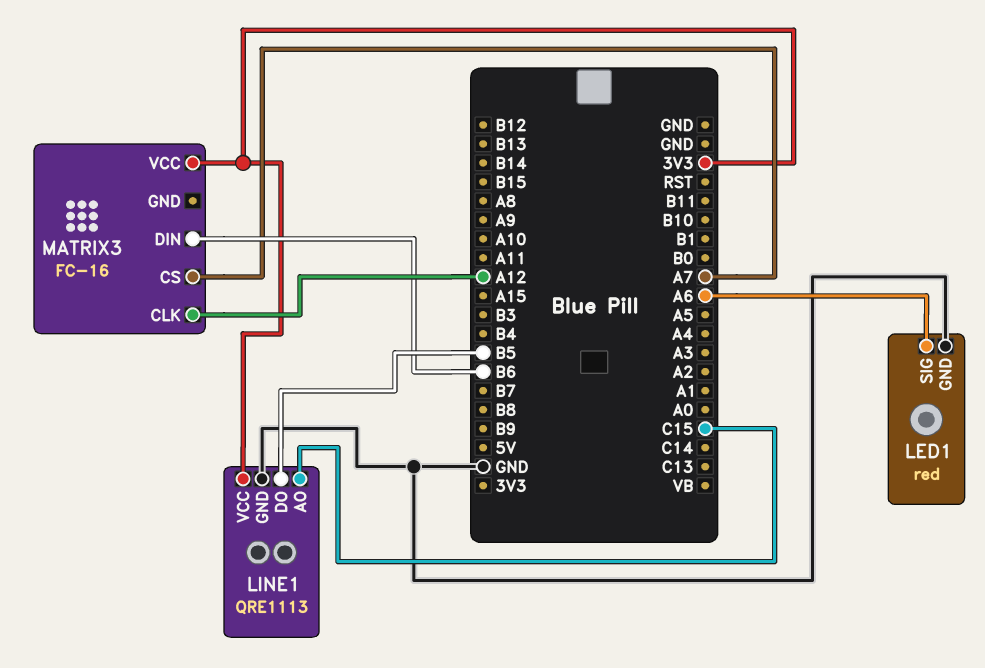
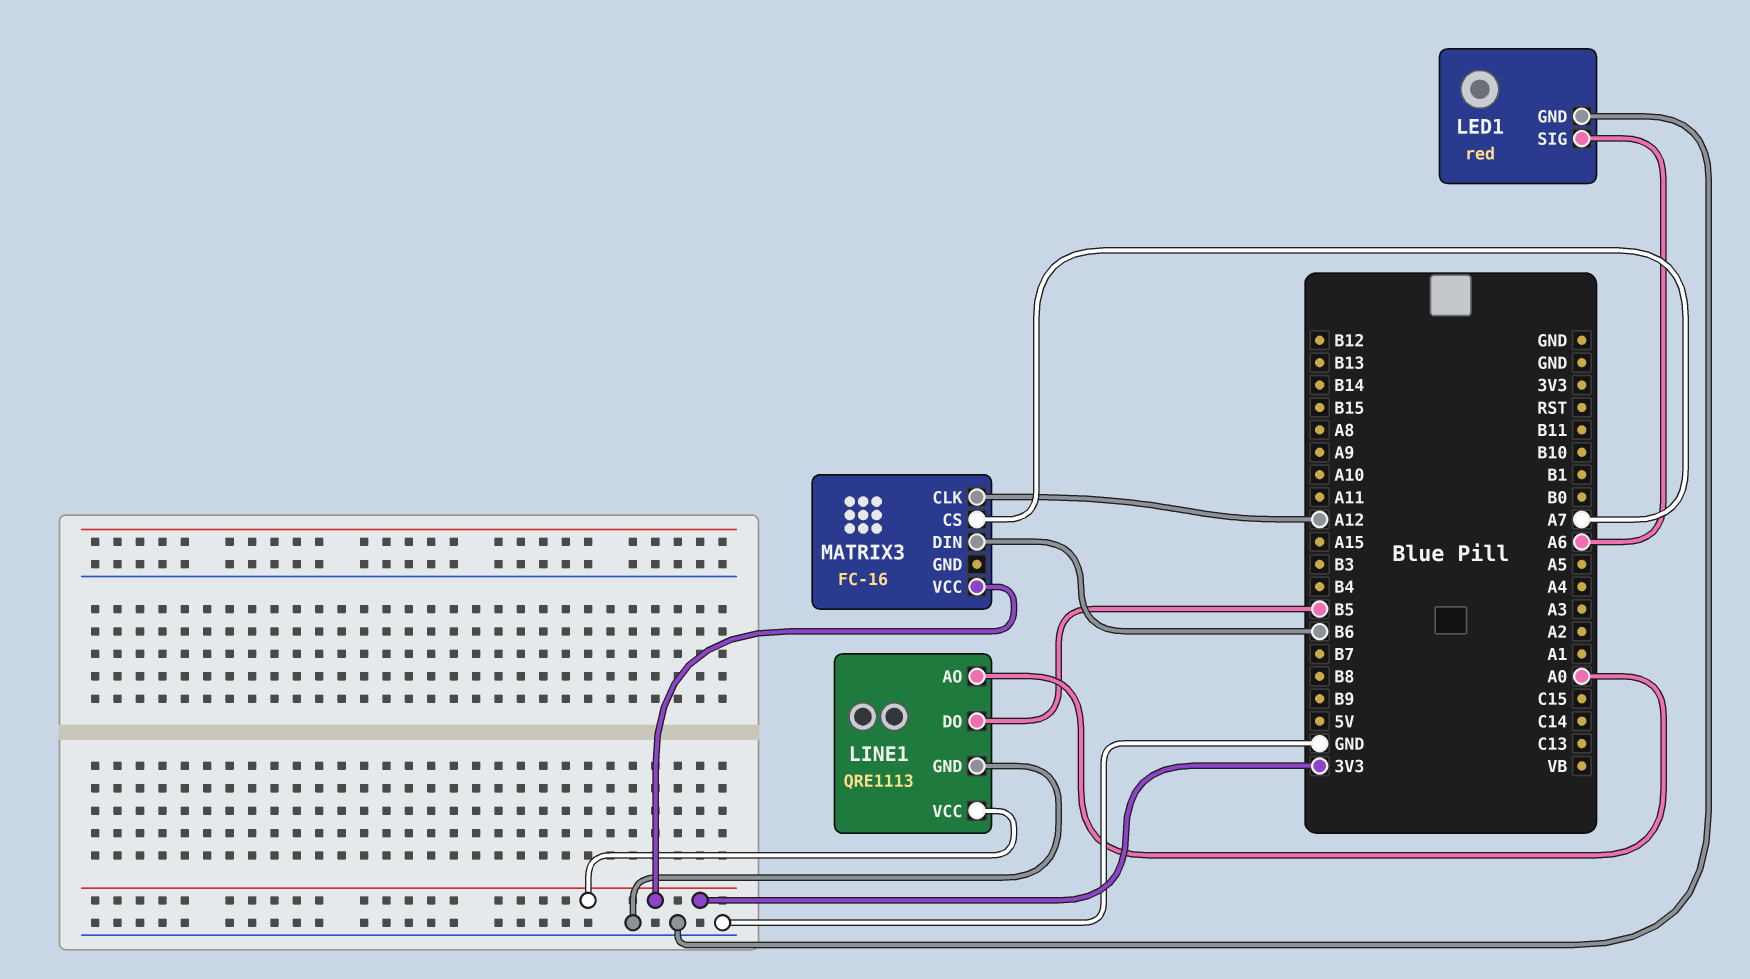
LINE1 pin AO: C15 -> A0

